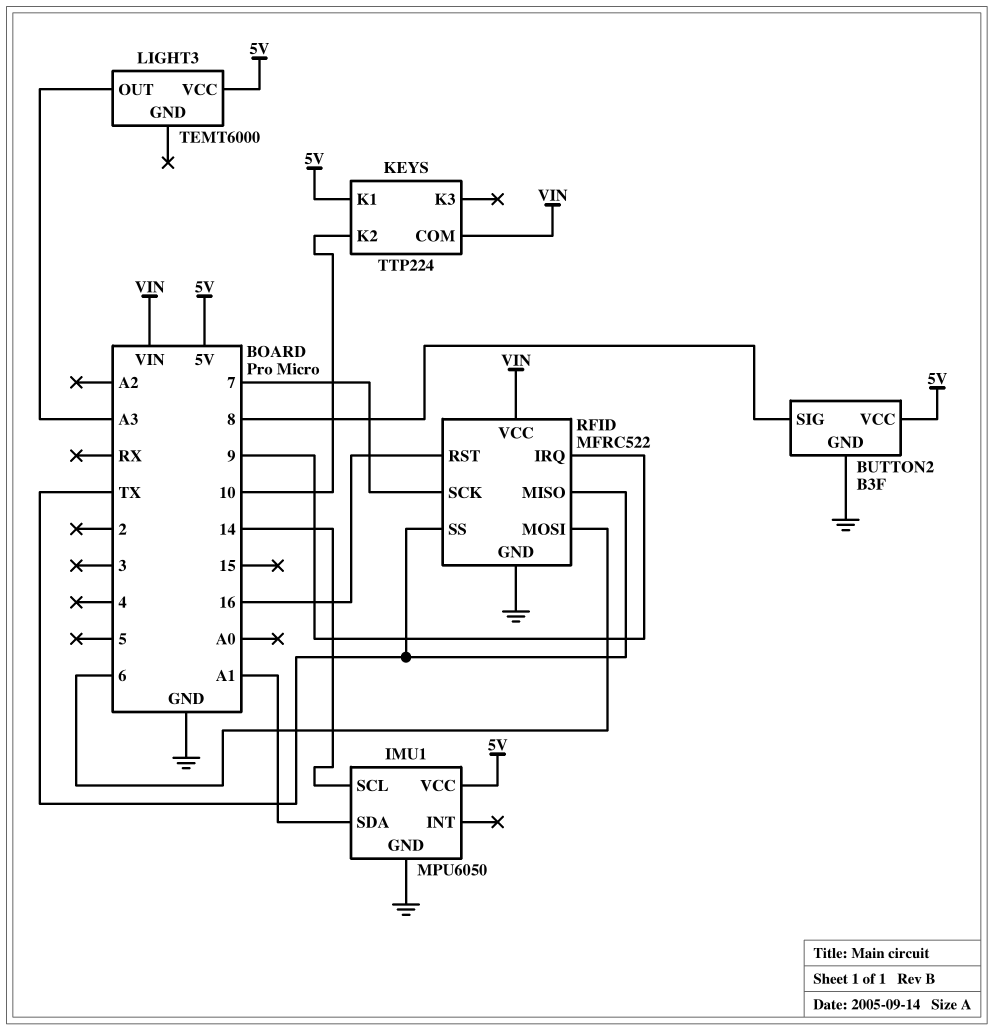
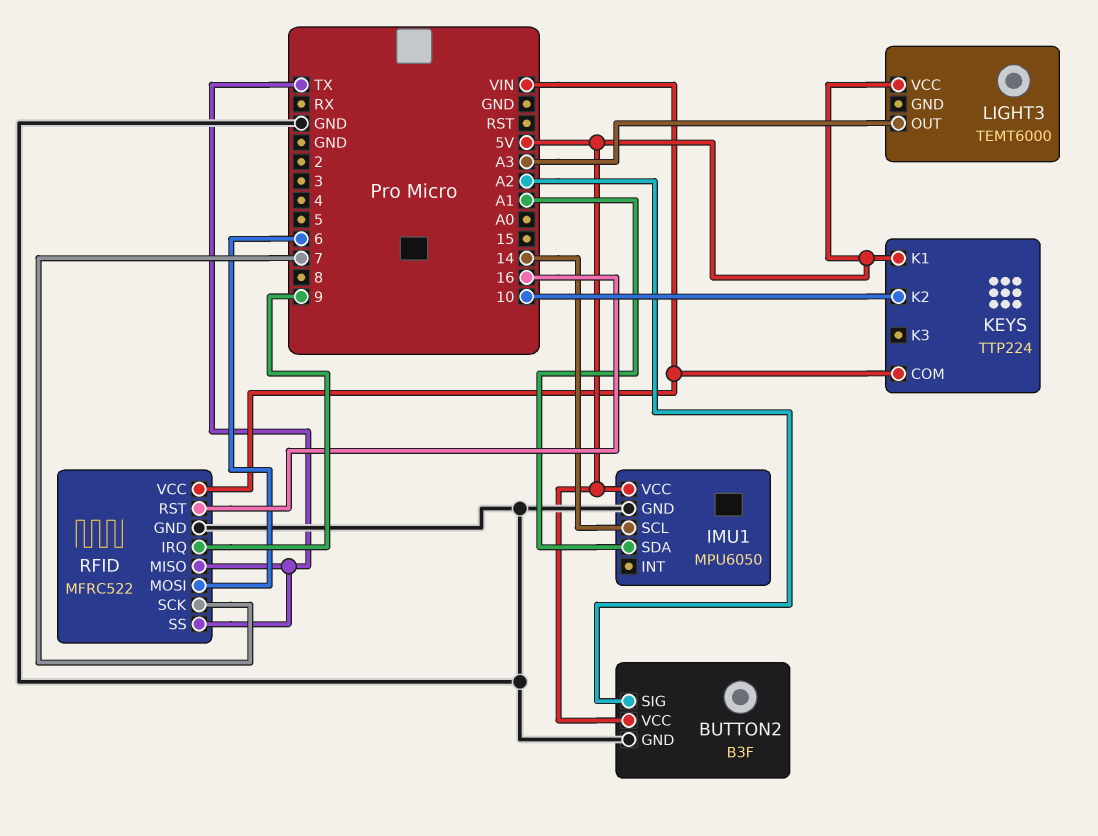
BUTTON2 pin SIG: 8 -> A2

